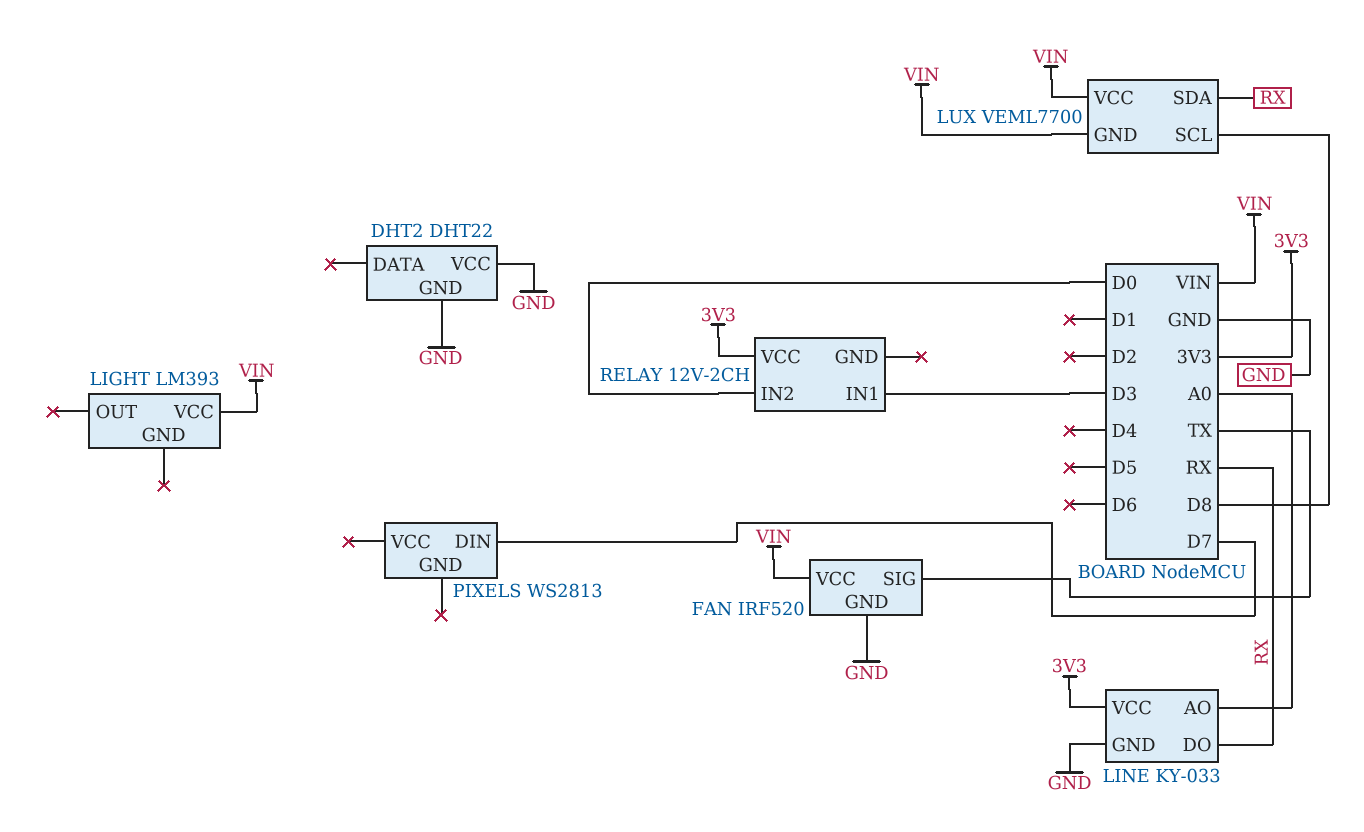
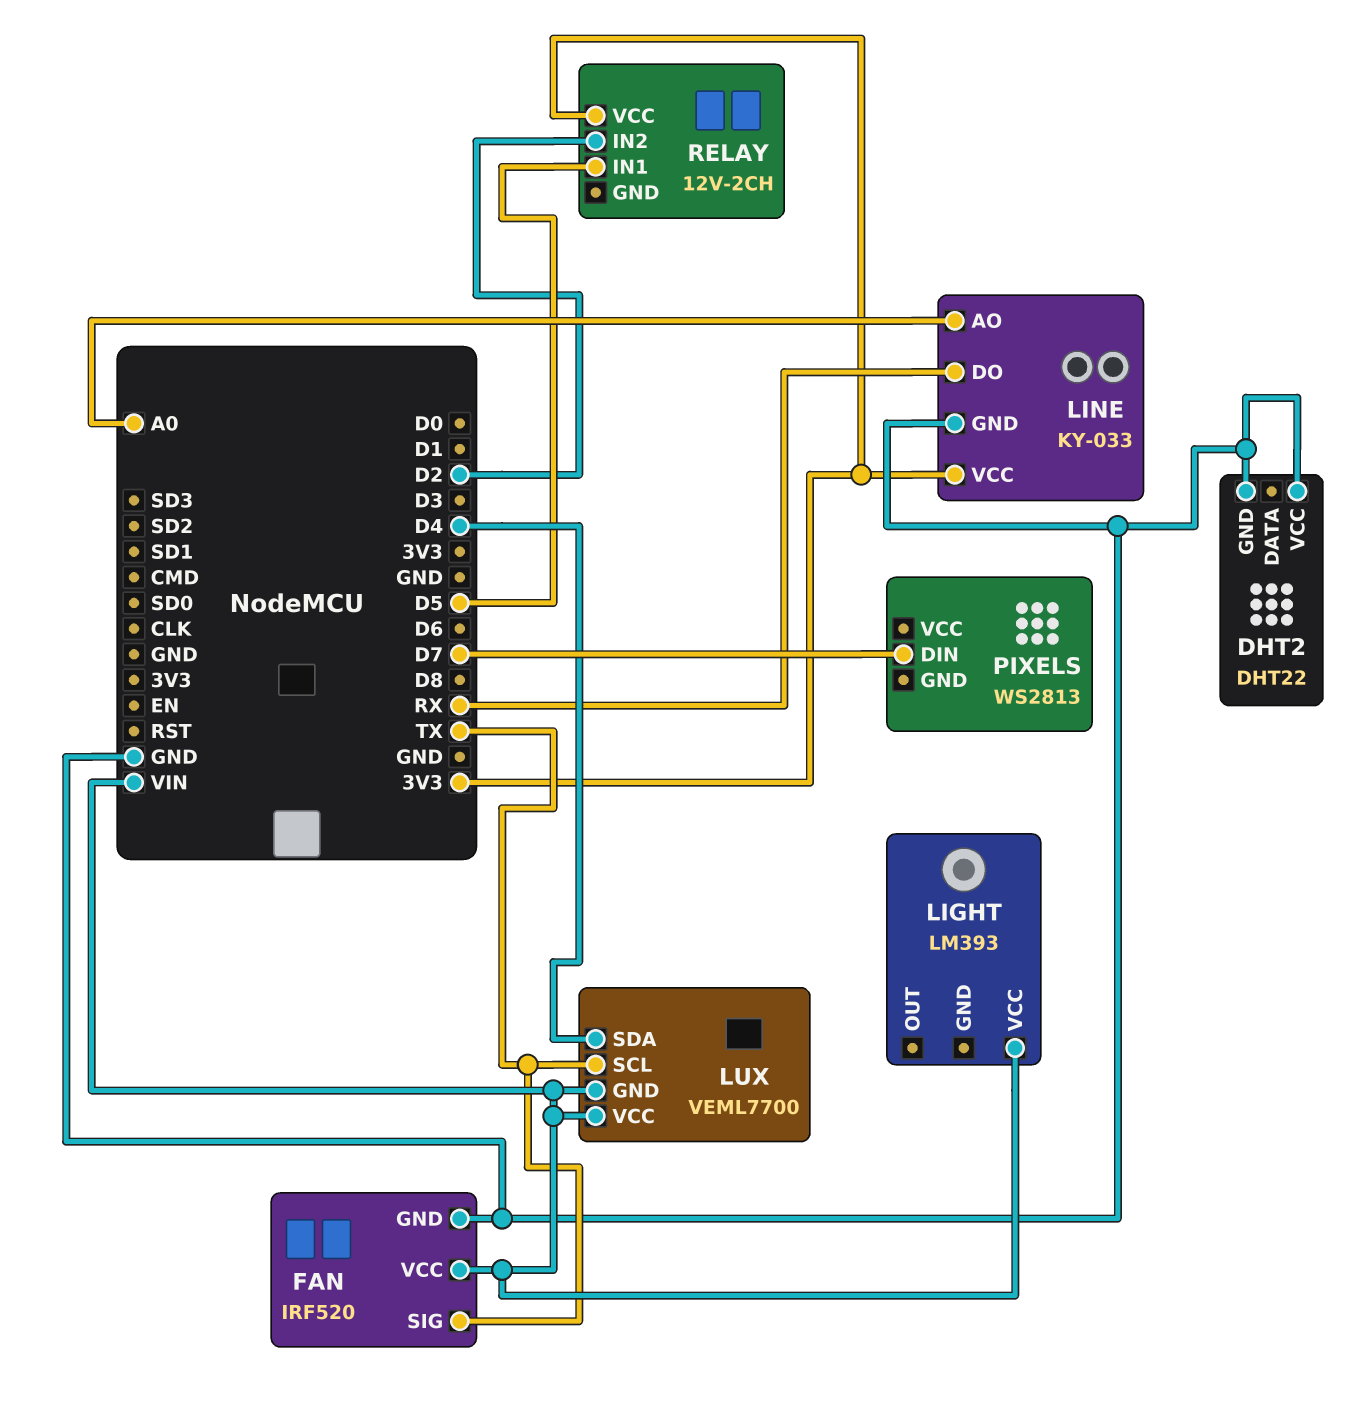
LUX pin SCL: D8 -> TX
LUX pin SDA: RX -> D4
RELAY pin IN1: D3 -> D5
RELAY pin IN2: D0 -> D2

